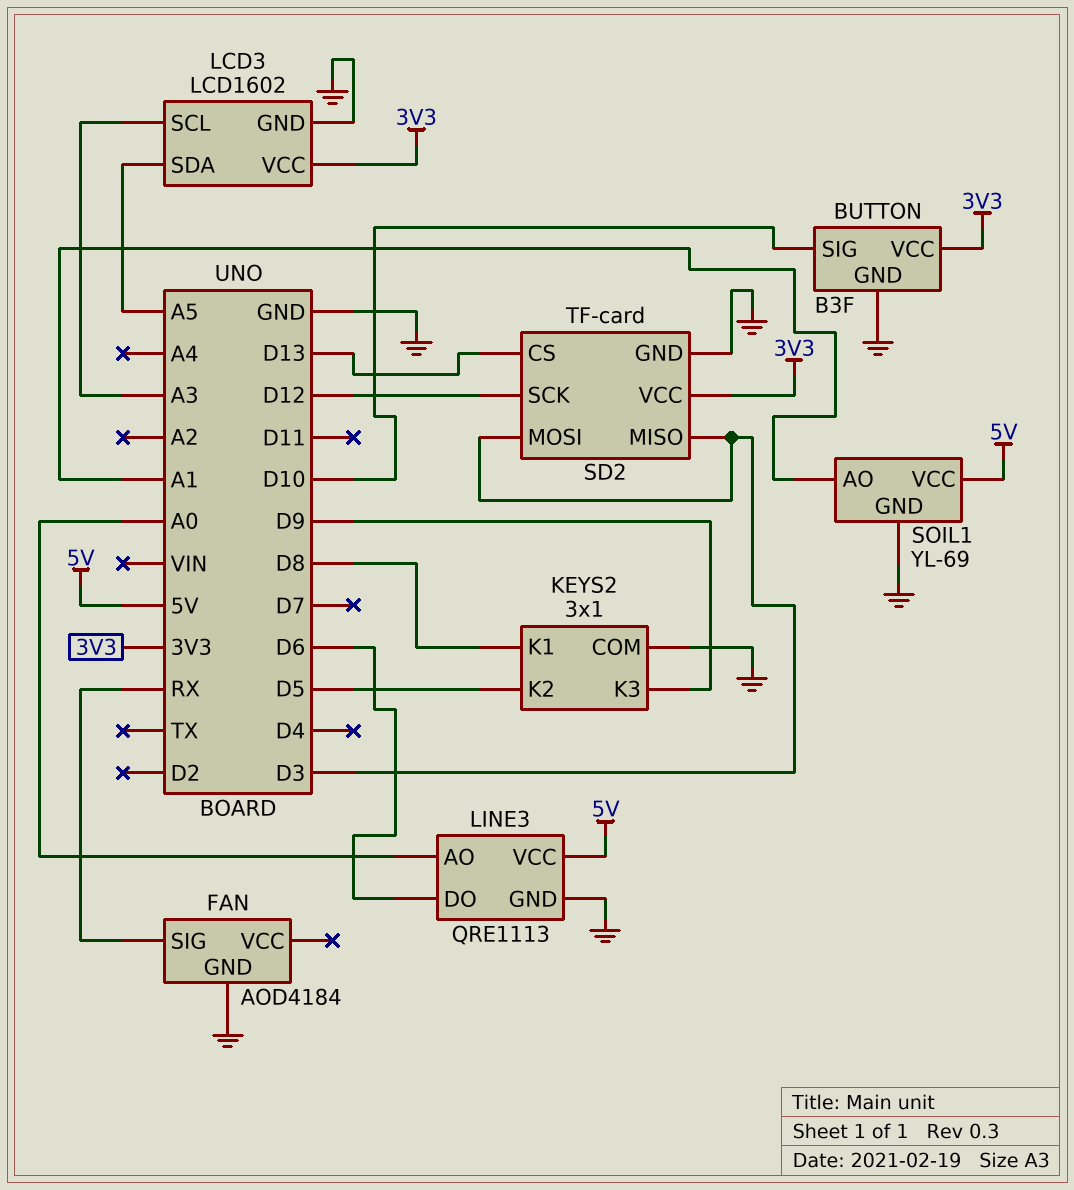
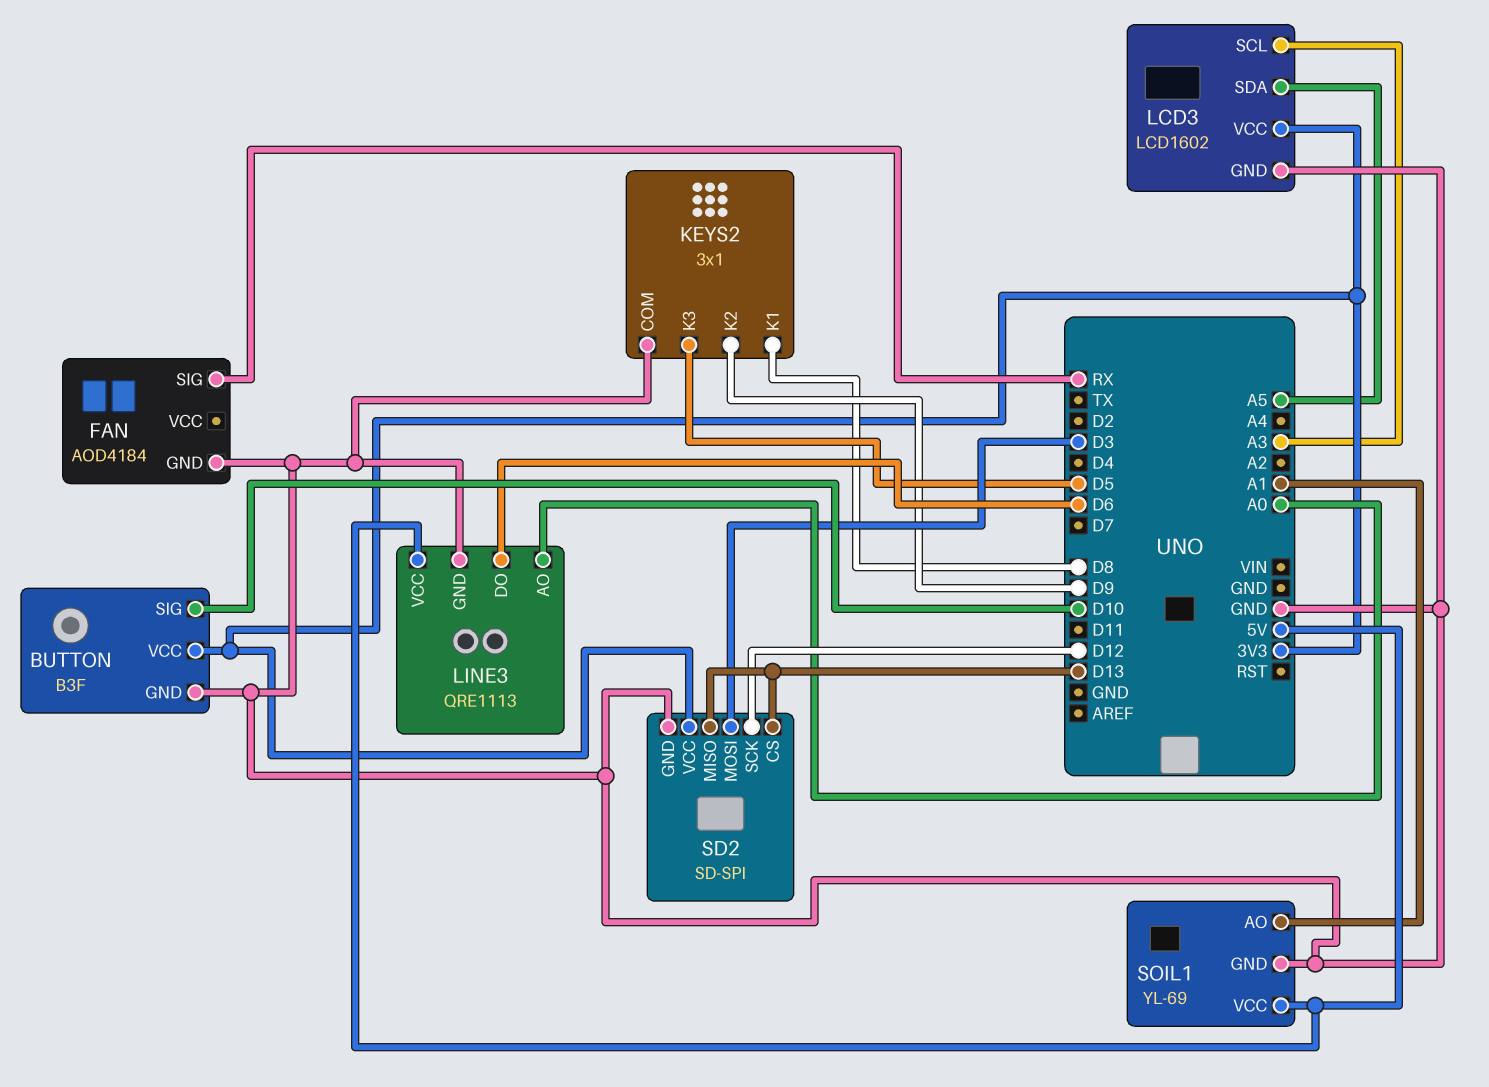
KEYS2 pin K2: D5 -> D9
KEYS2 pin K3: D9 -> D5
SD2: TF-card -> SD-SPI
SD2 pin MISO: D3 -> D13

